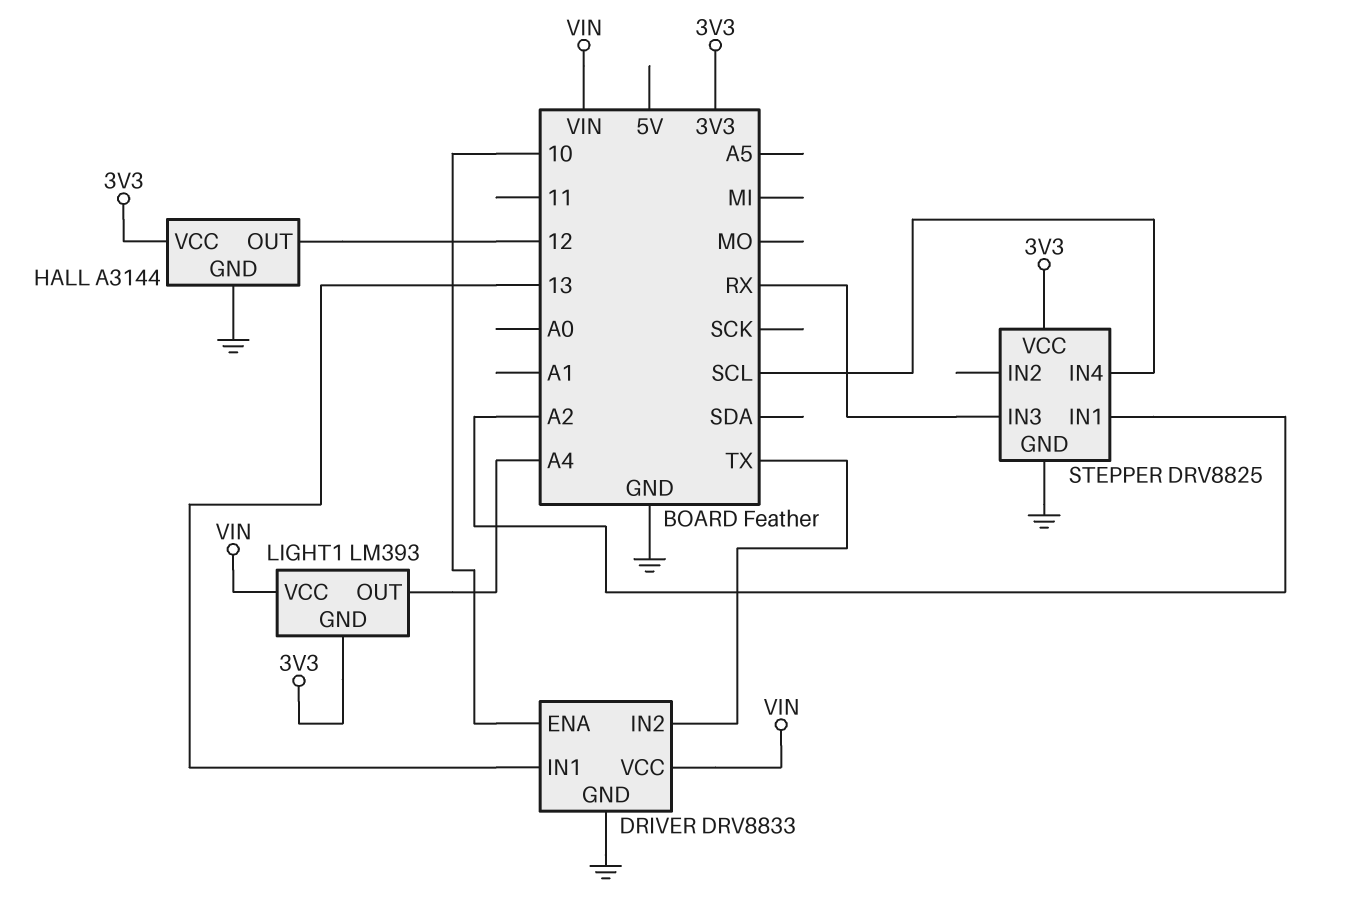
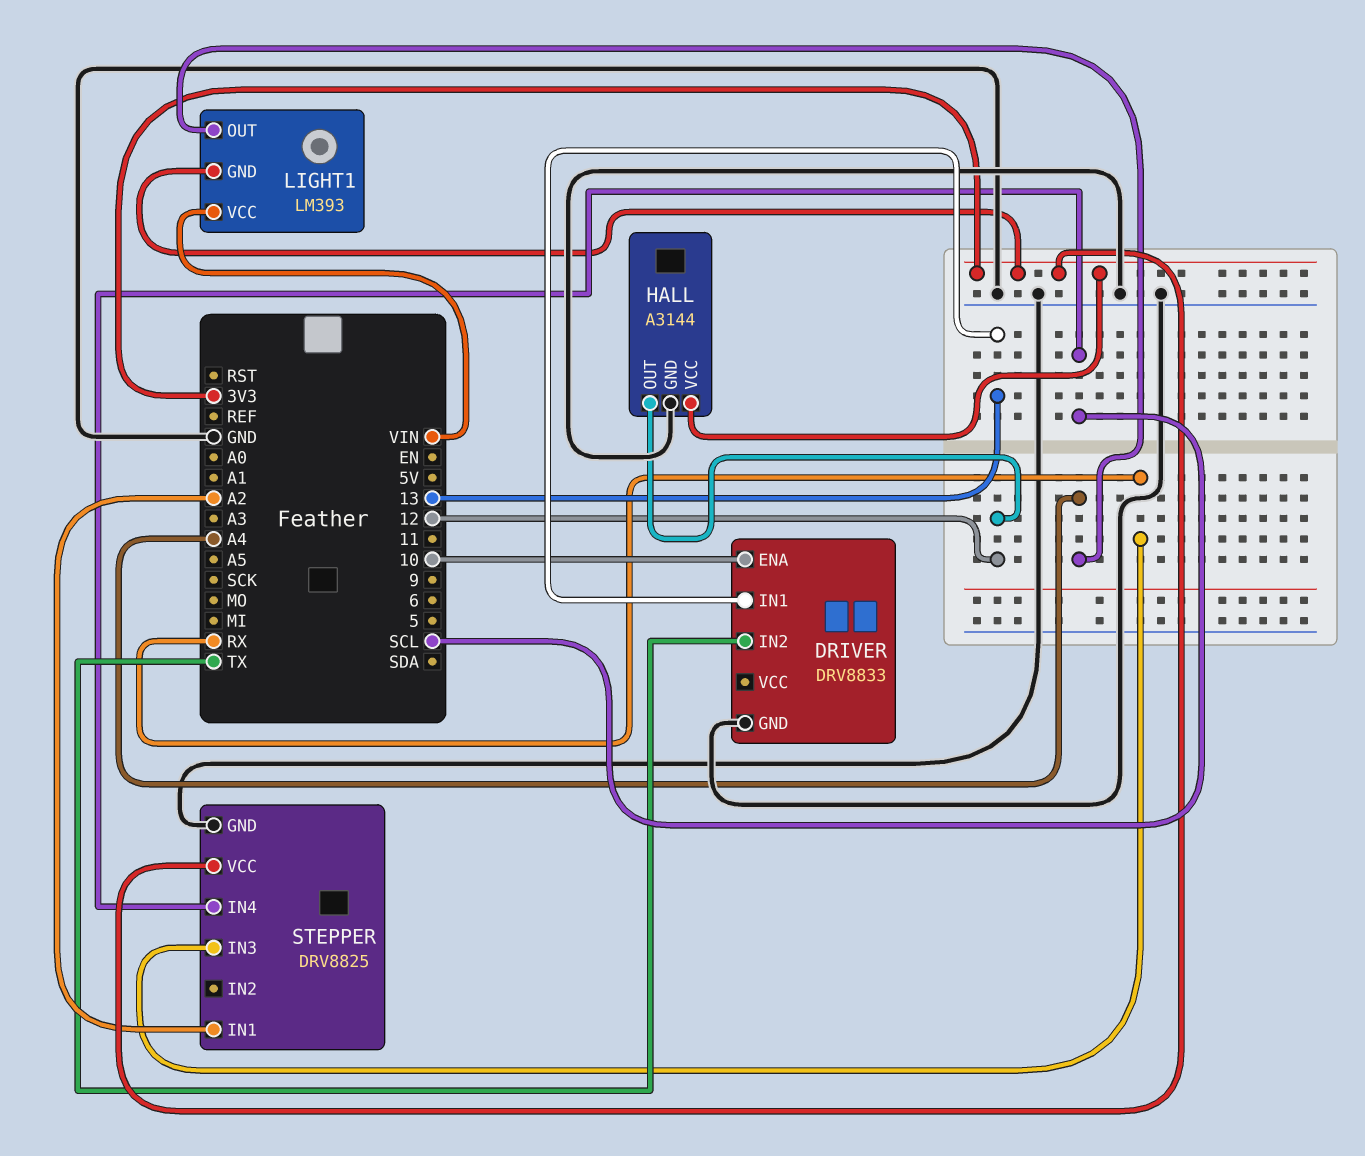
DRIVER pin VCC: VIN -> none

